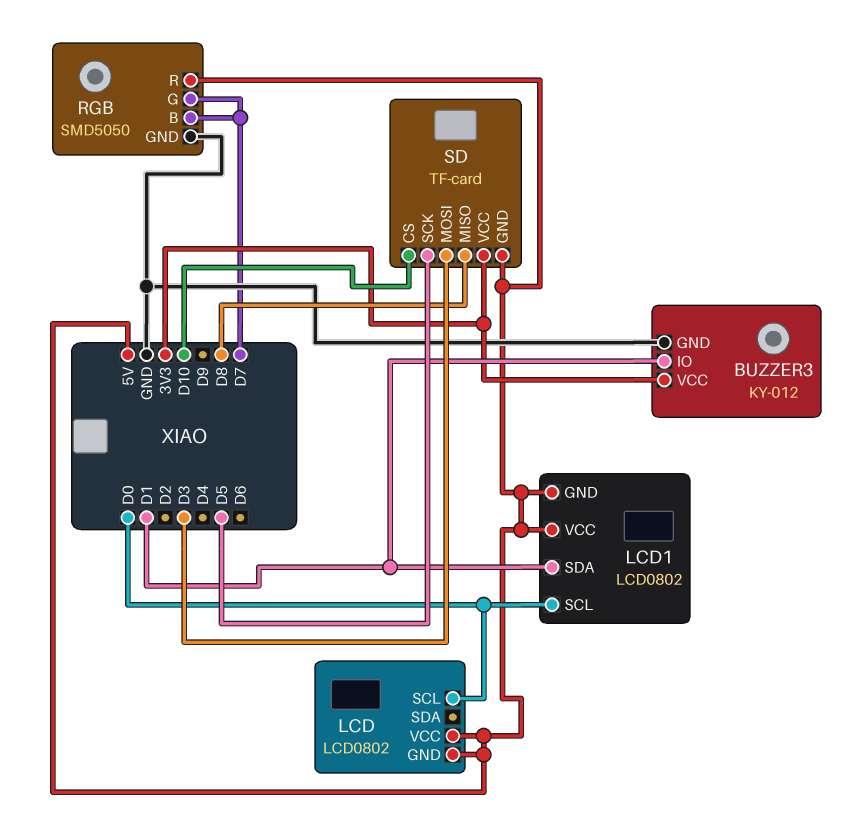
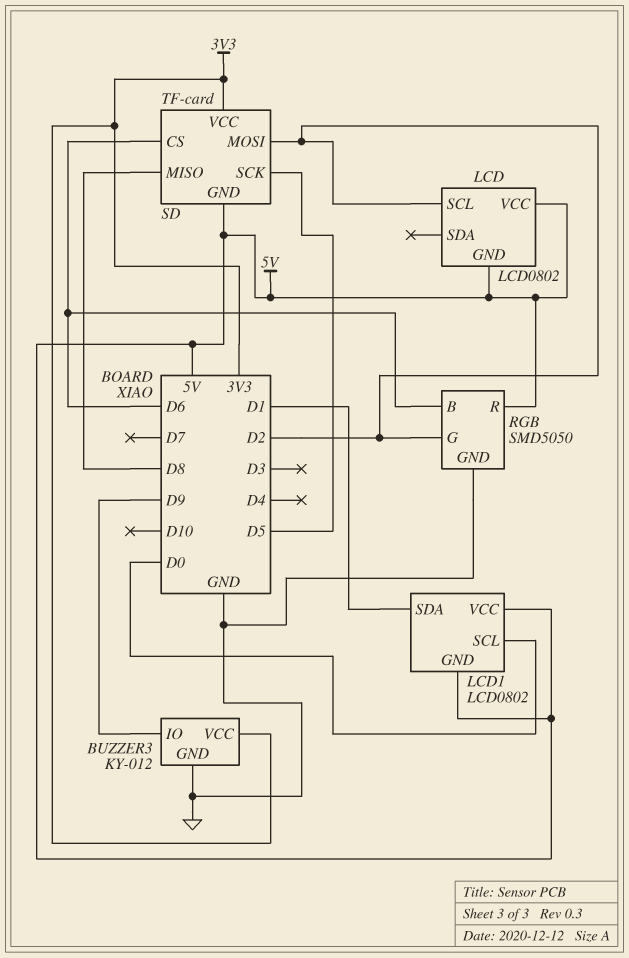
BUZZER3 pin IO: D1 -> D9
LCD pin SCL: D0 -> D2
RGB pin B: D7 -> D6
RGB pin G: D7 -> D2
SD pin CS: D10 -> D6
SD pin MOSI: D3 -> D2

